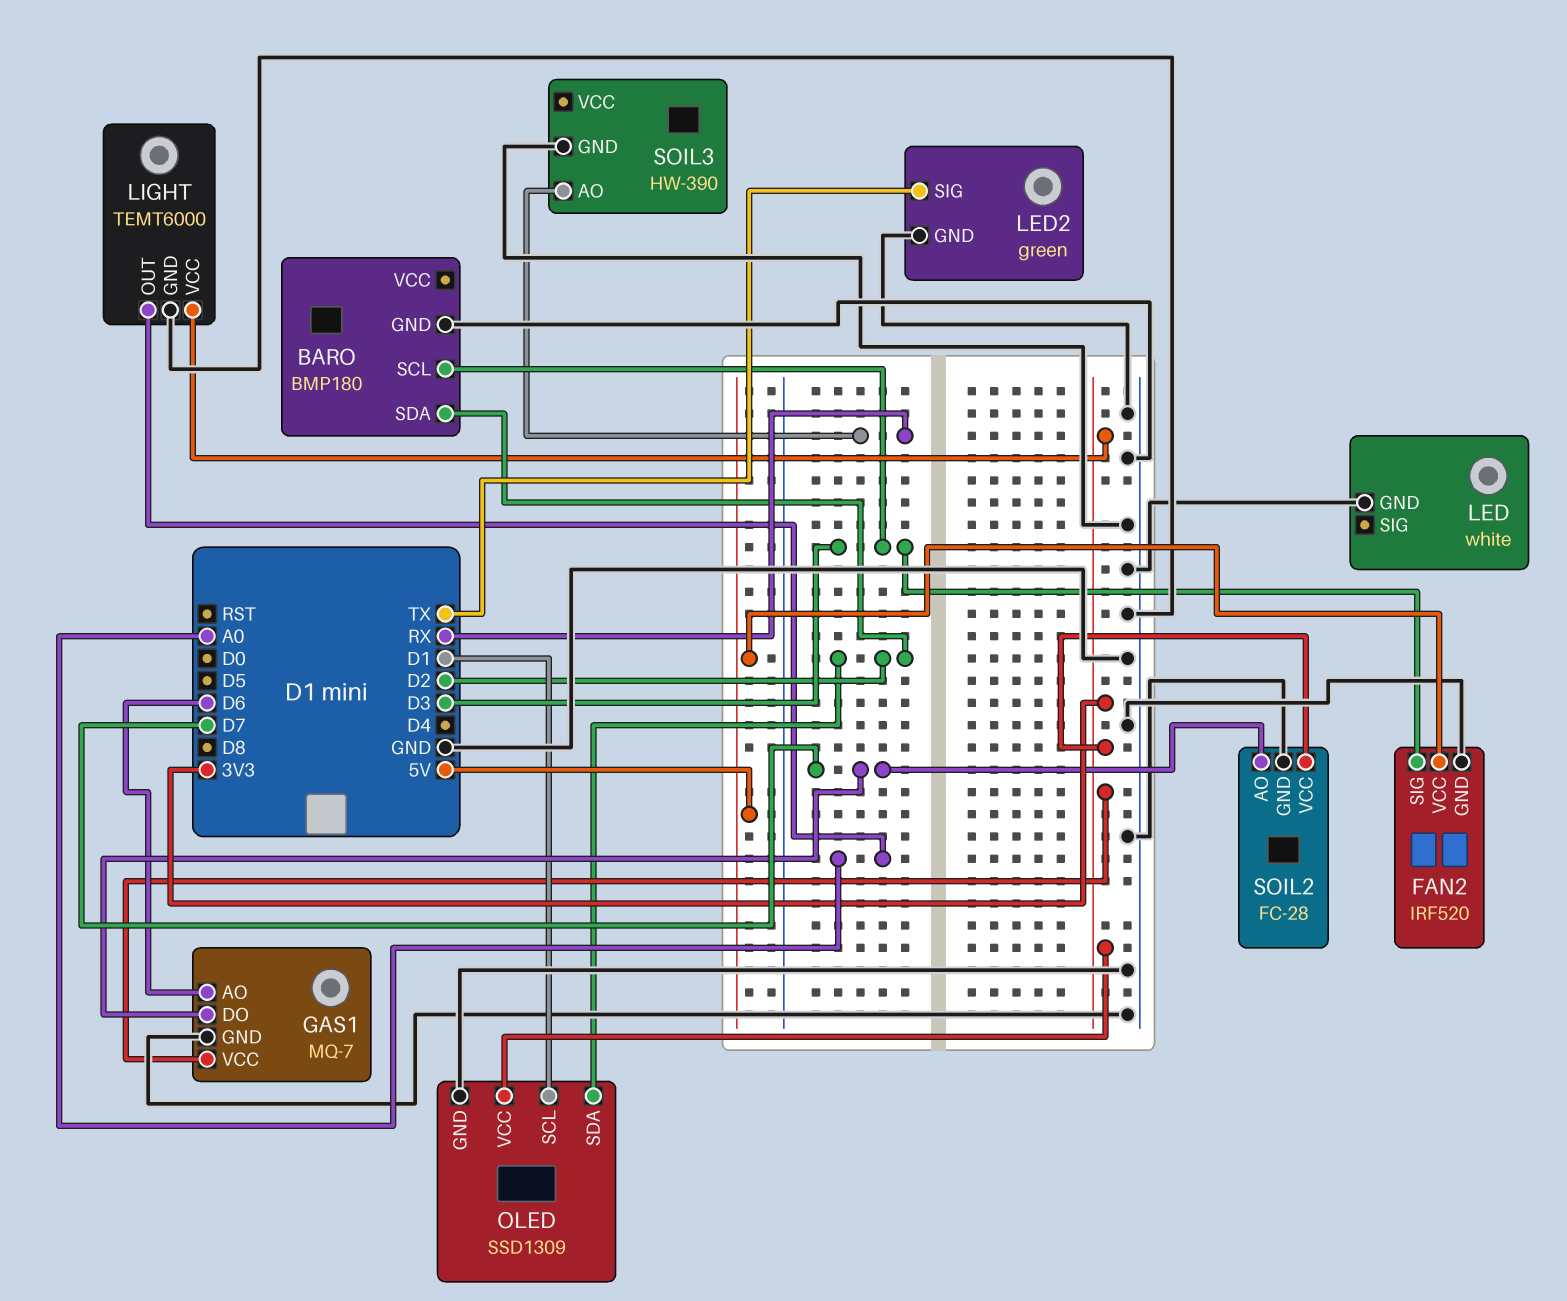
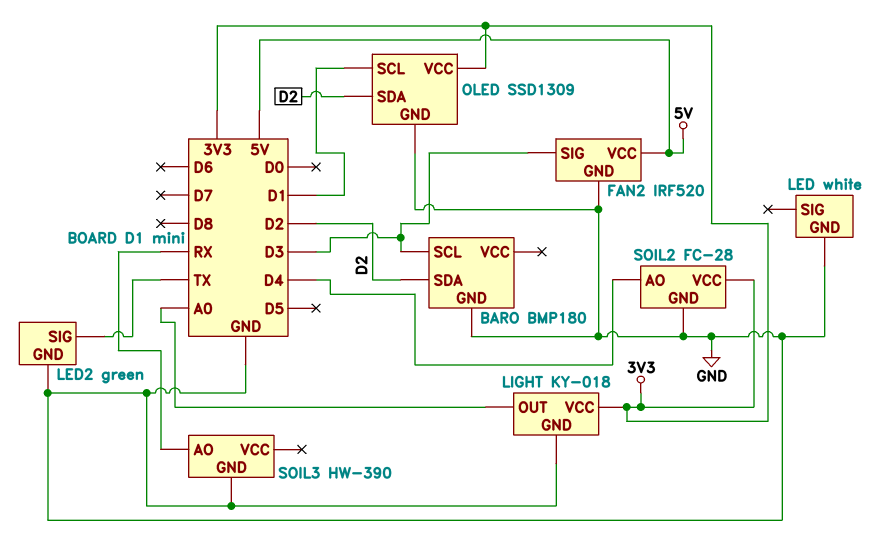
GAS1: MQ-7 -> none
GAS1 pin AO: D6 -> none
GAS1 pin DO: D7 -> none
GAS1 pin GND: GND -> none
GAS1 pin VCC: 3V3 -> none
LIGHT: TEMT6000 -> KY-018
SOIL2 pin AO: D7 -> D4

